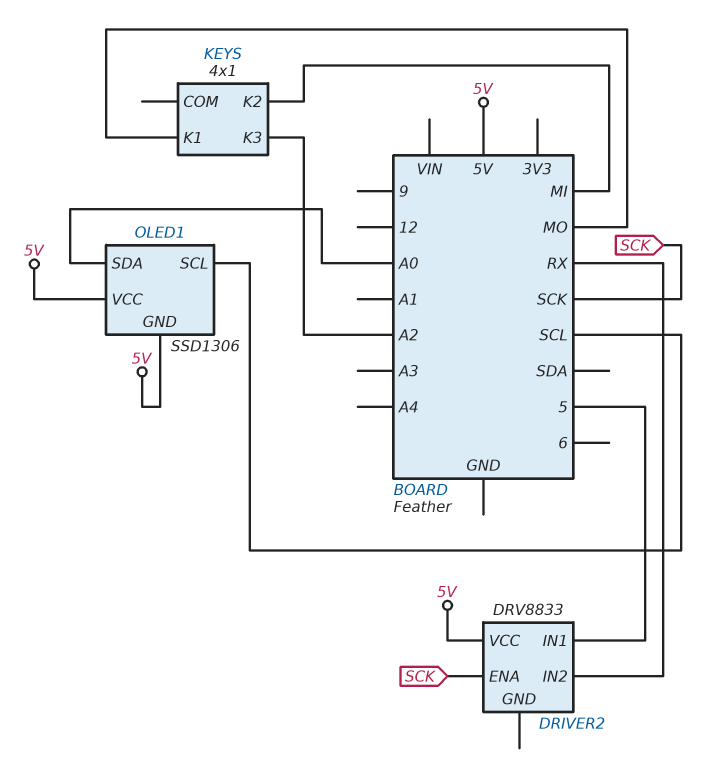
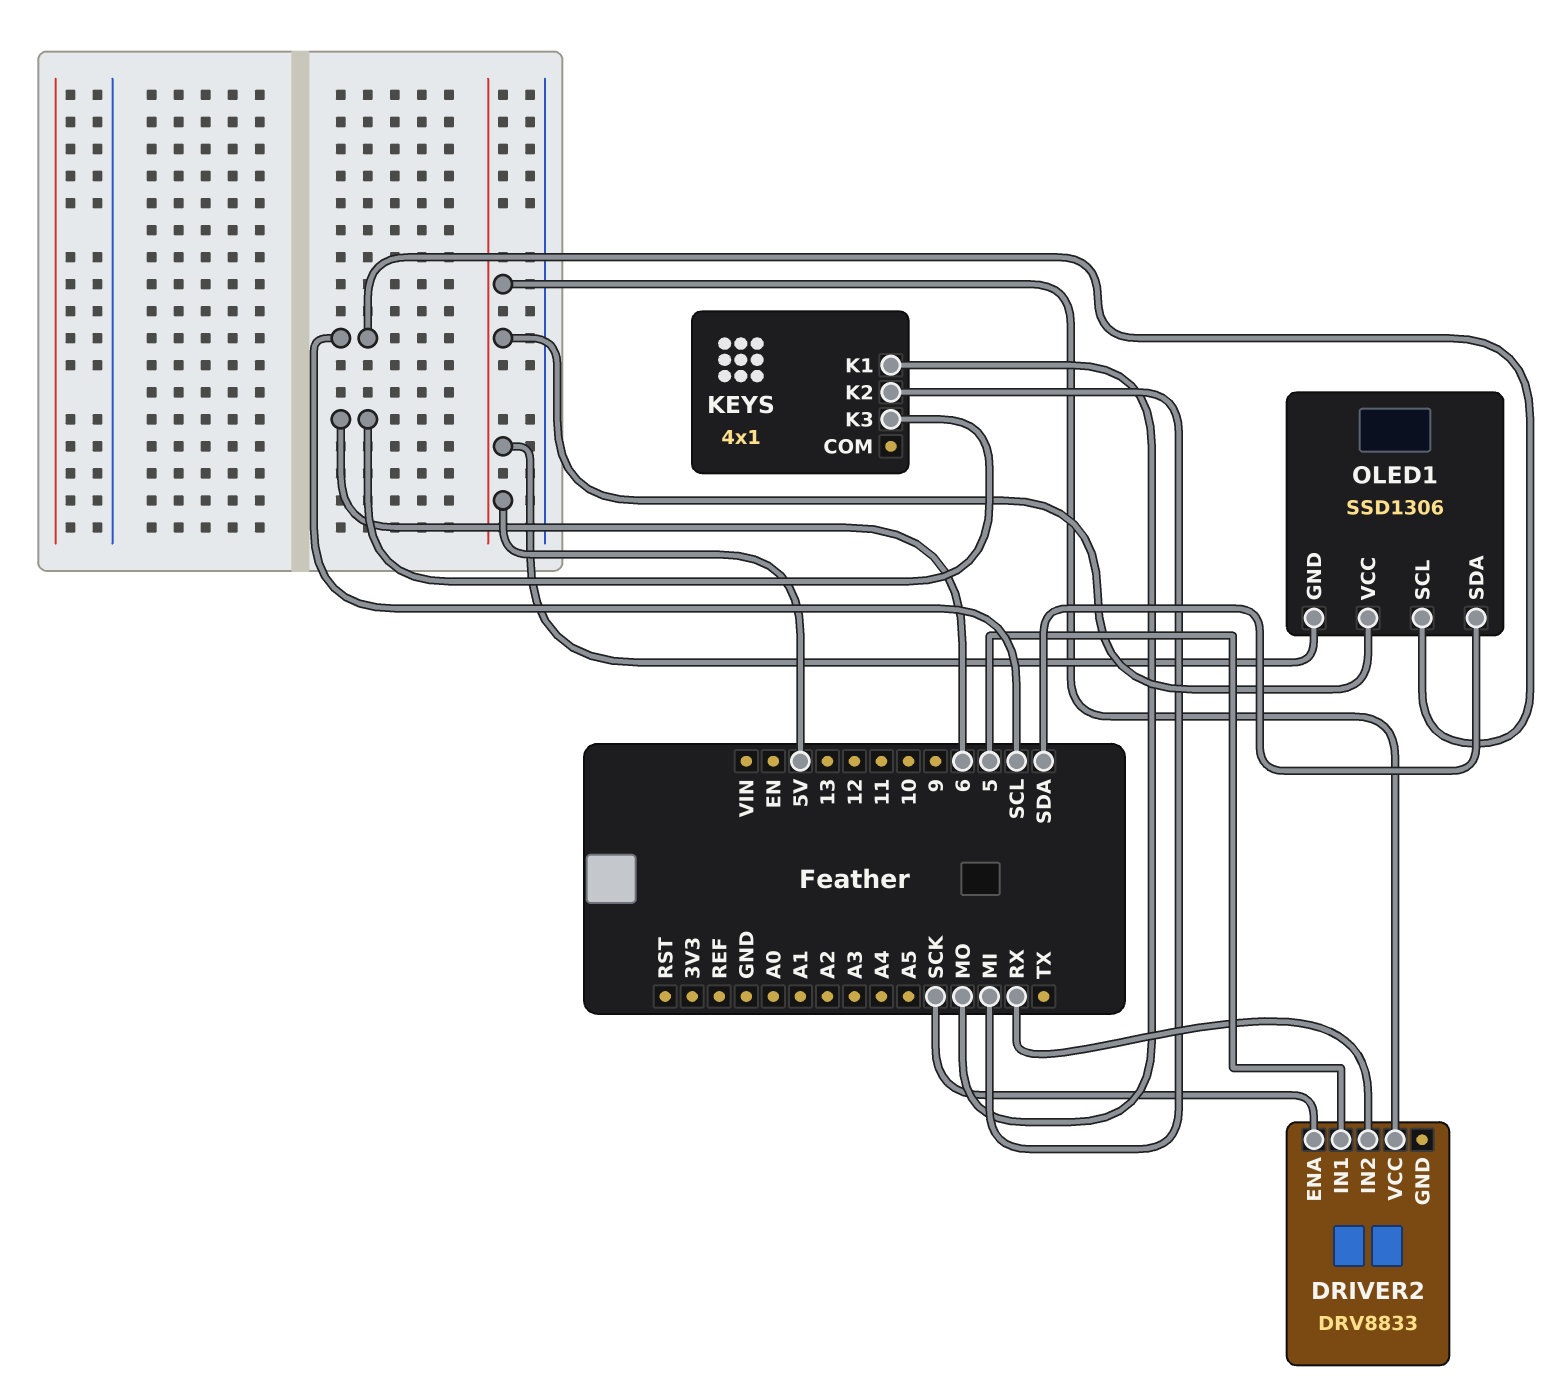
KEYS pin K3: A2 -> 6
OLED1 pin SDA: A0 -> SDA

